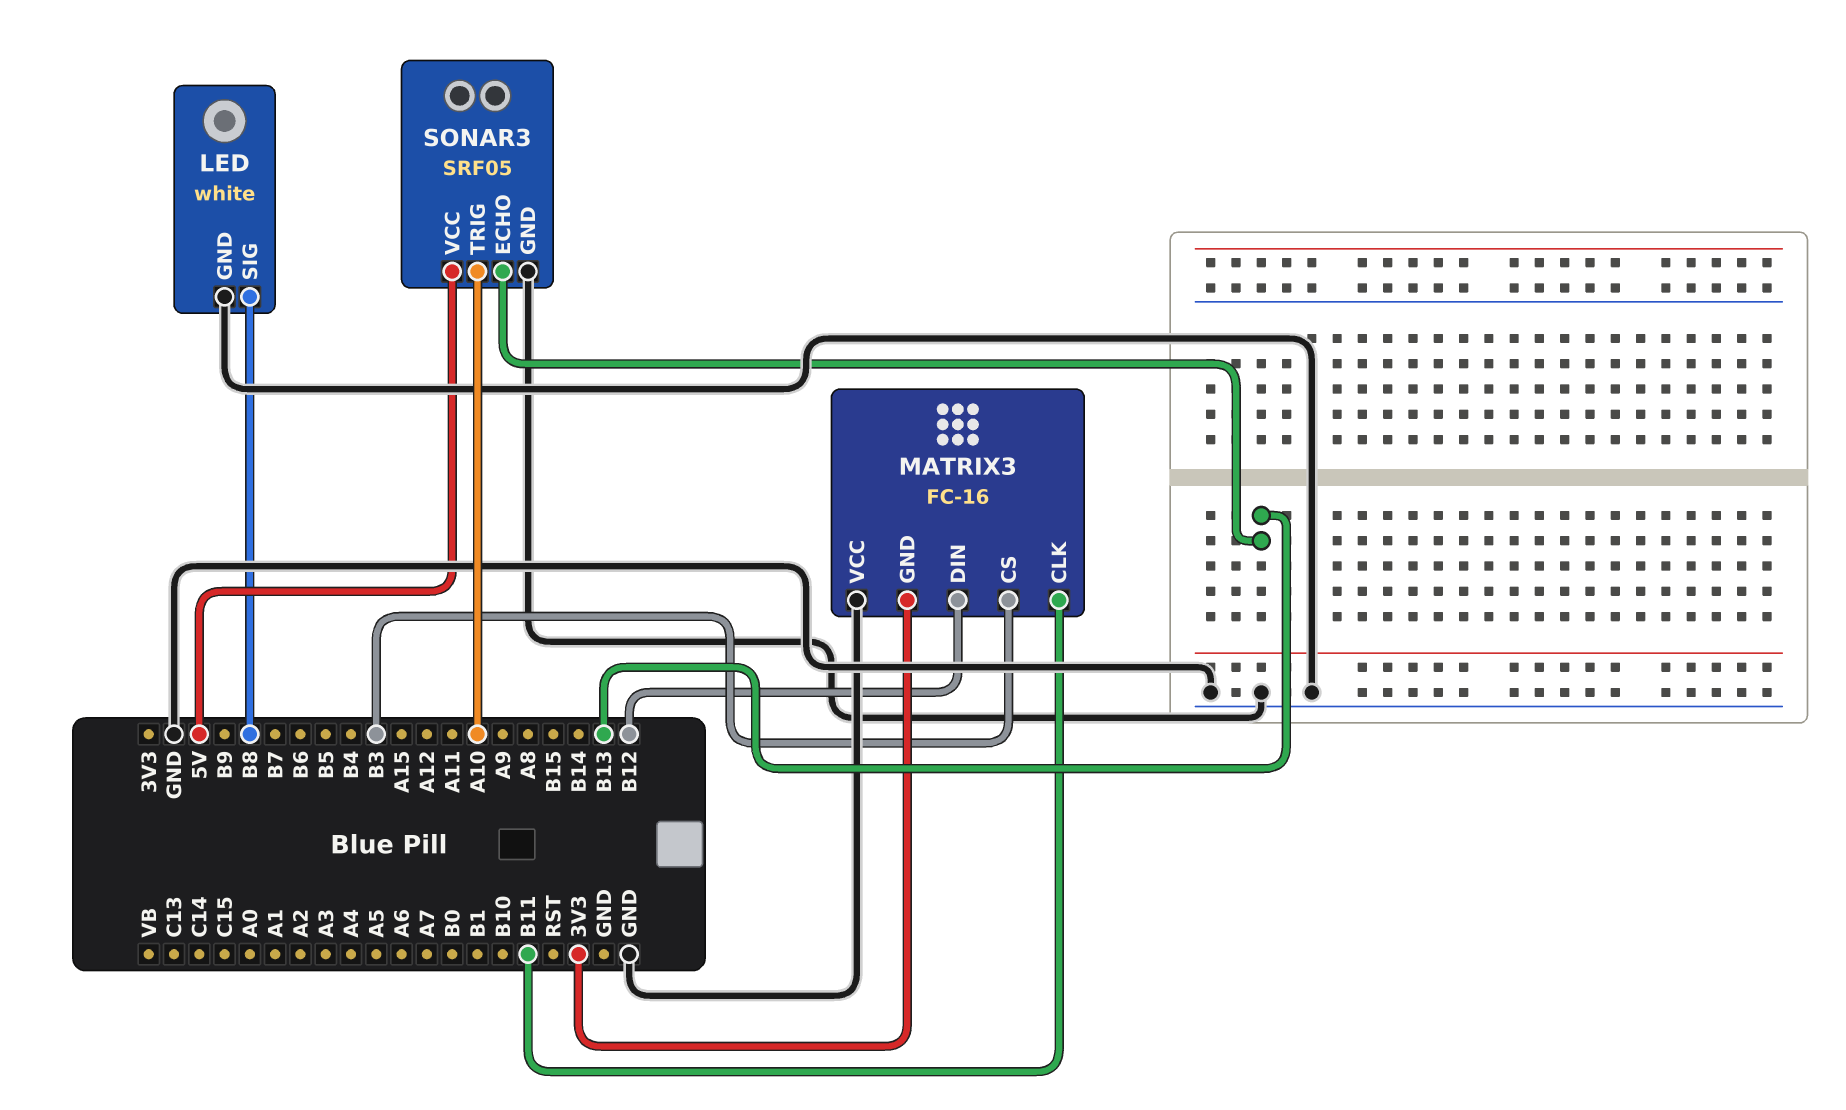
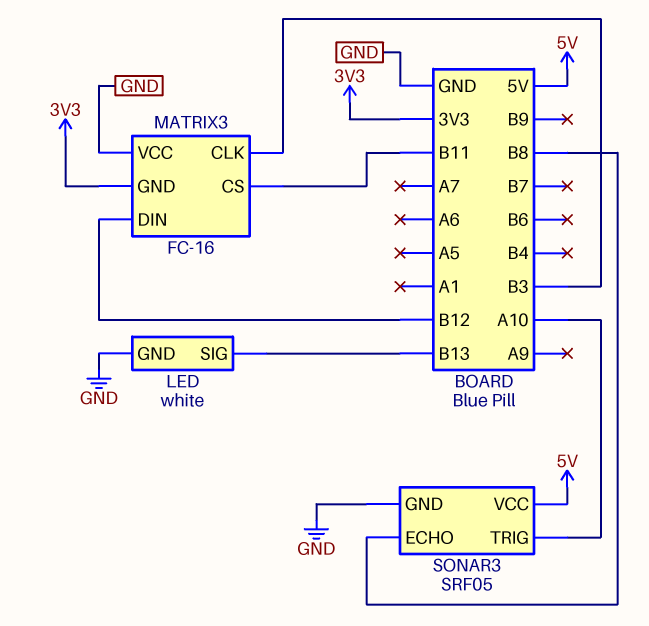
LED pin SIG: B8 -> B13
MATRIX3 pin CLK: B11 -> B3
MATRIX3 pin CS: B3 -> B11
SONAR3 pin ECHO: B13 -> B8

